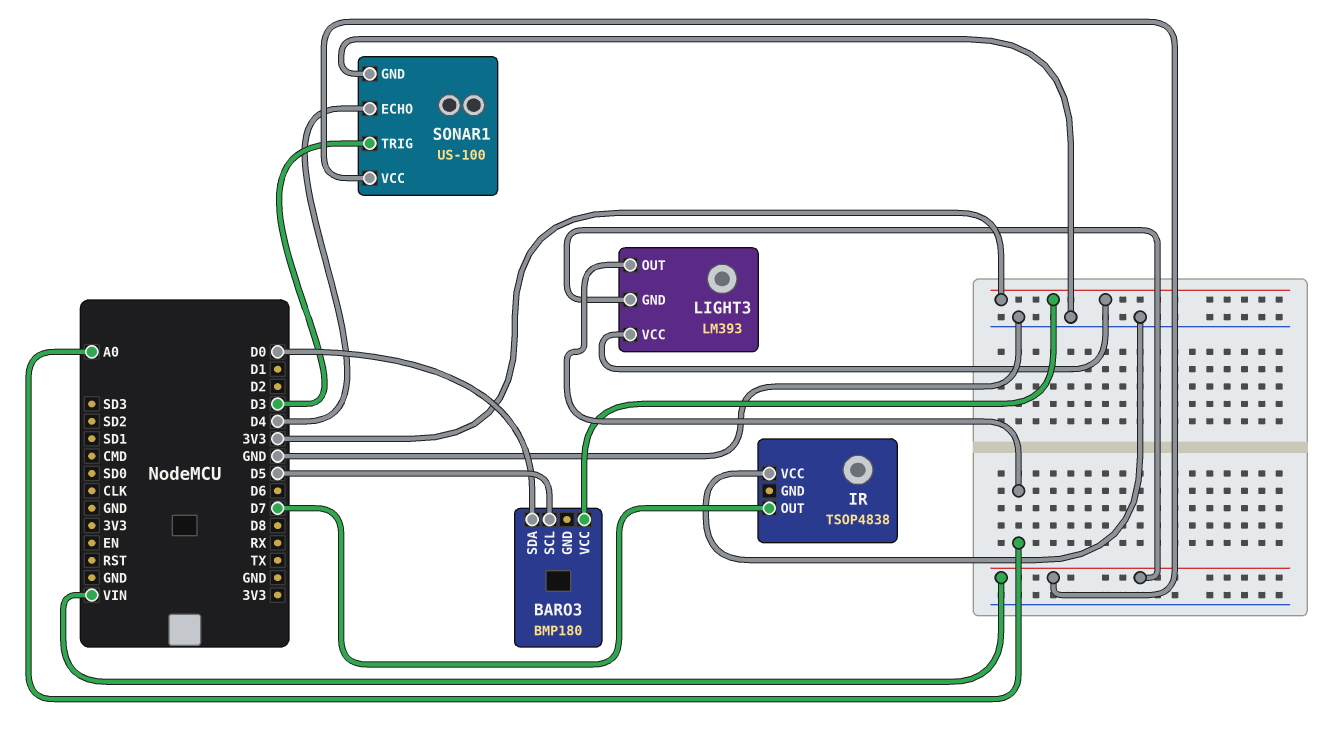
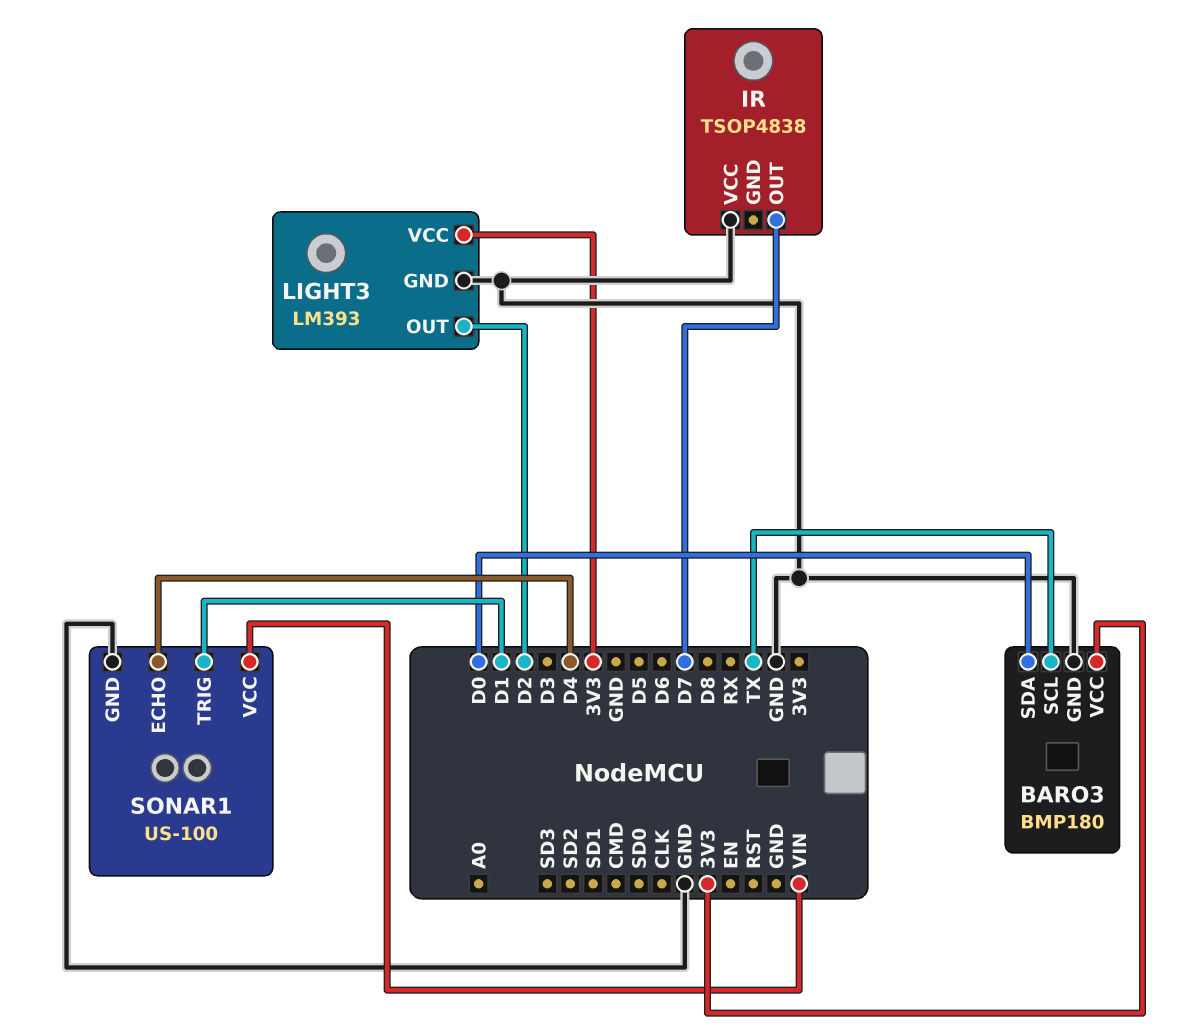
BARO3 pin GND: none -> GND
BARO3 pin SCL: D5 -> TX
LIGHT3 pin GND: VIN -> GND
LIGHT3 pin OUT: A0 -> D2
SONAR1 pin TRIG: D3 -> D1

